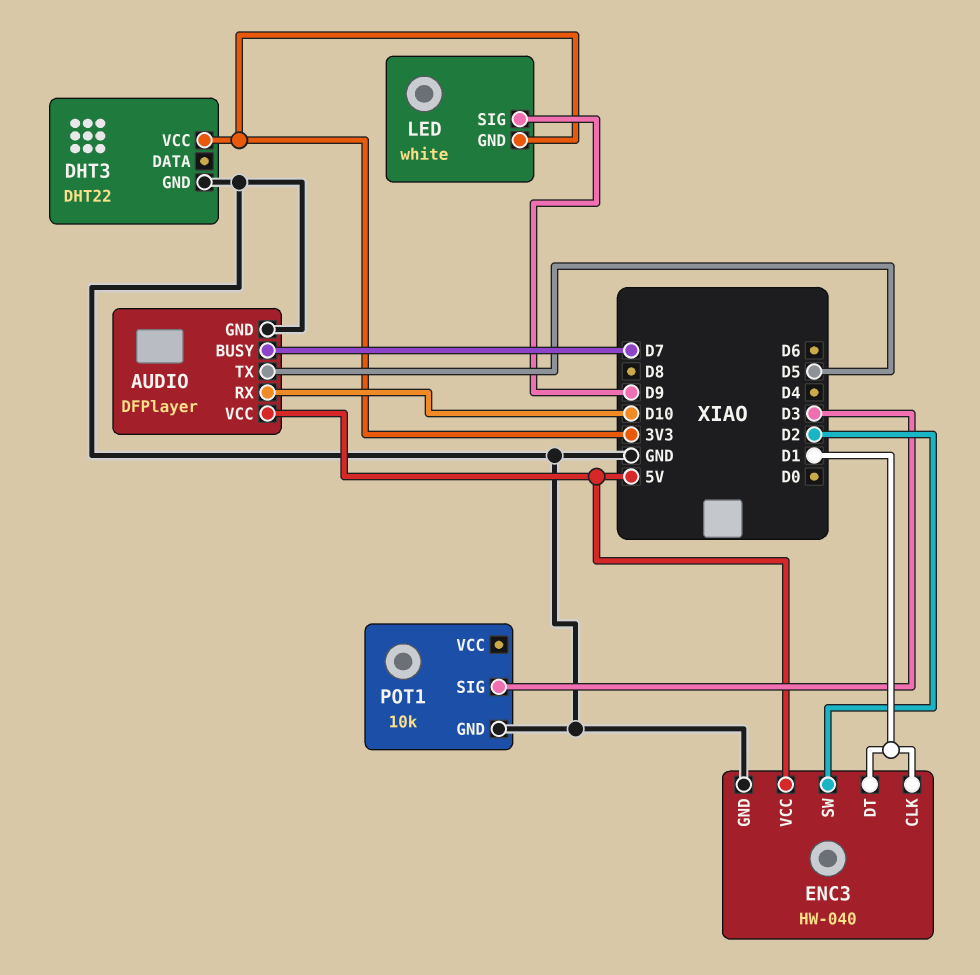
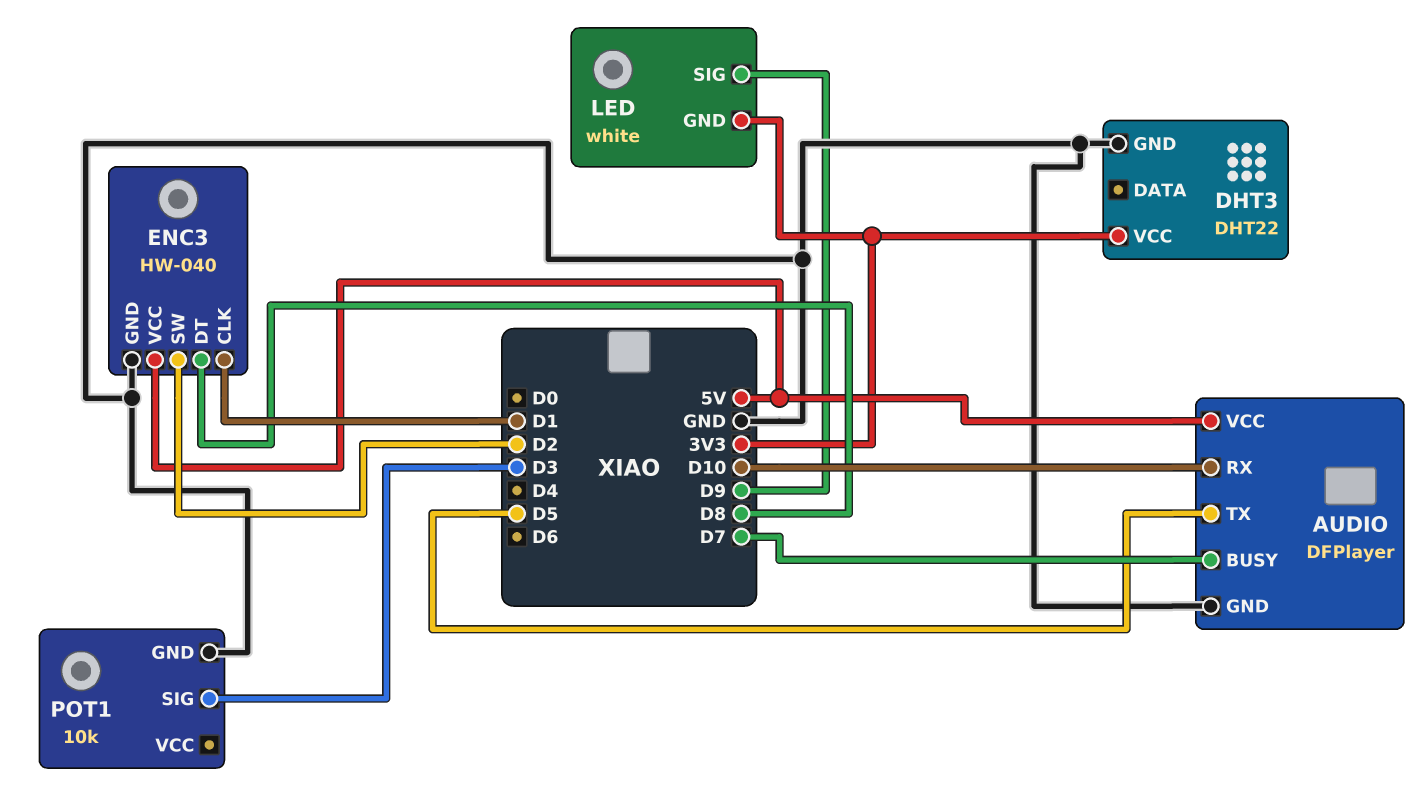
ENC3 pin DT: D1 -> D8

